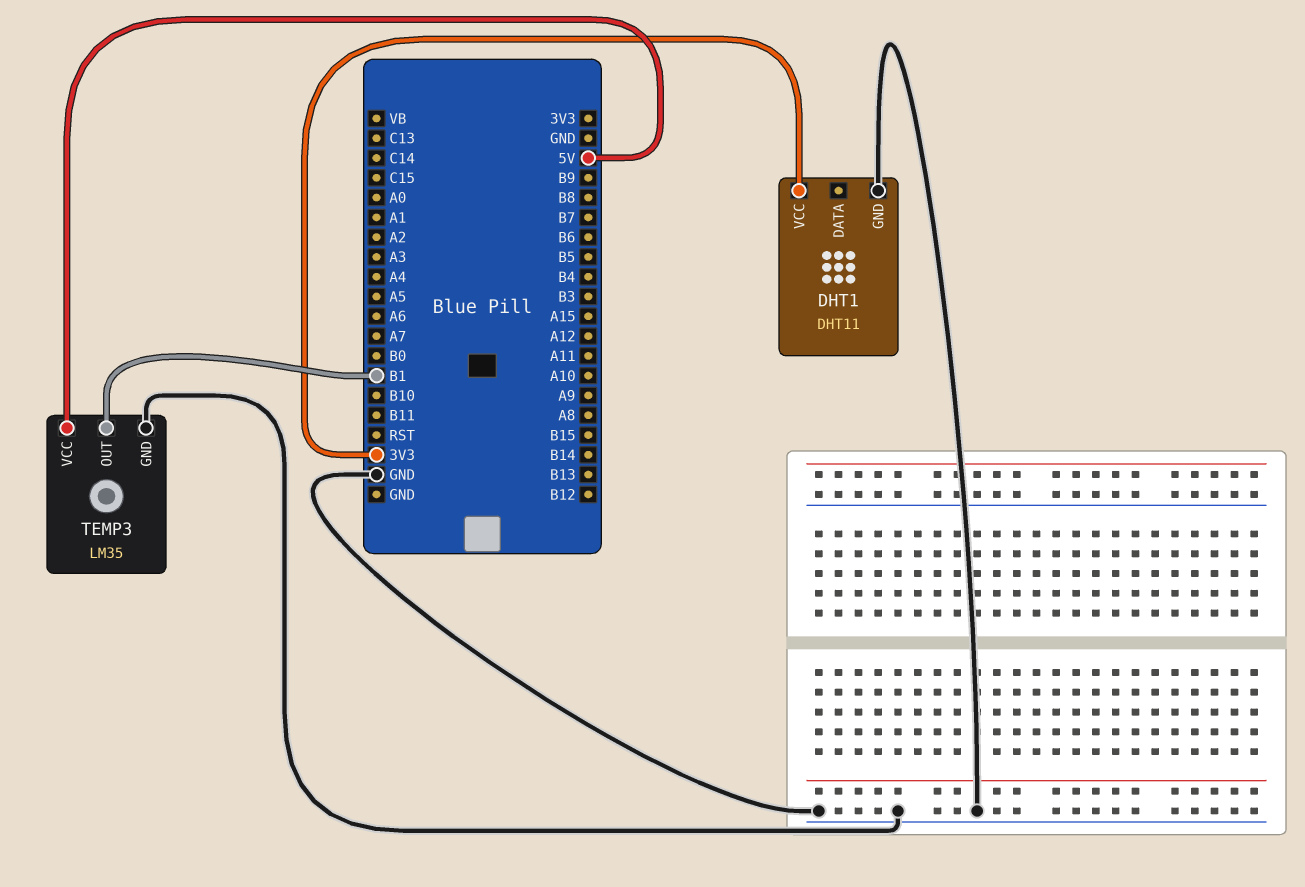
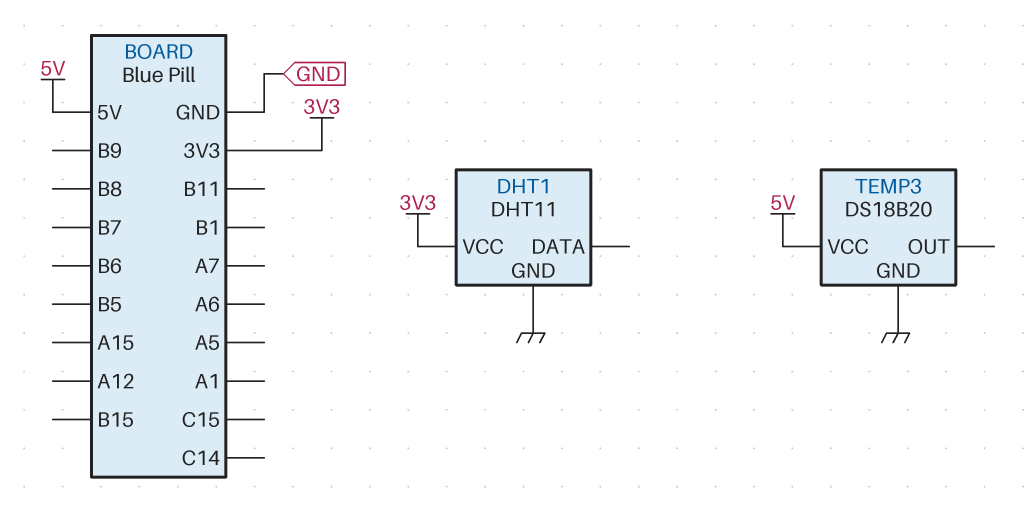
TEMP3: LM35 -> DS18B20
TEMP3 pin OUT: B1 -> none

